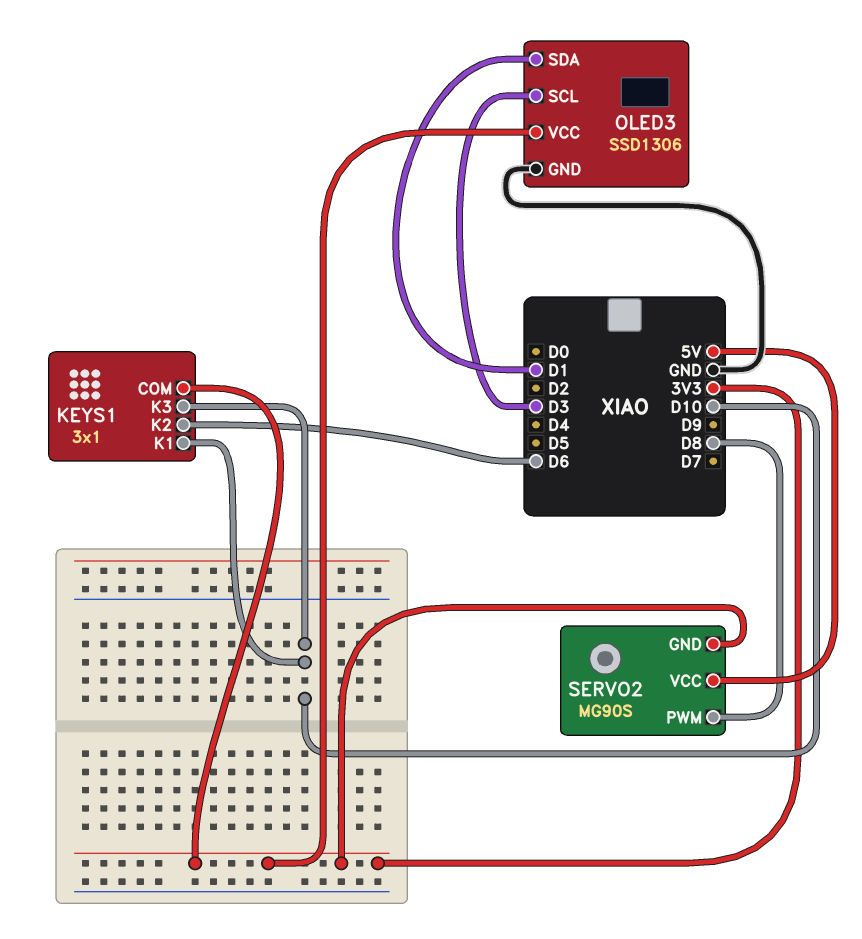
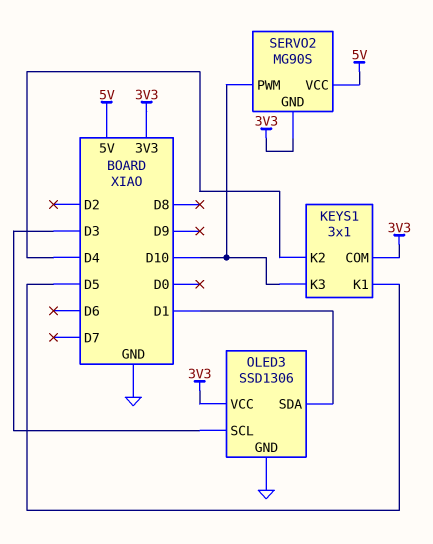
KEYS1 pin K1: D10 -> D5
KEYS1 pin K2: D6 -> D4
SERVO2 pin PWM: D8 -> D10

